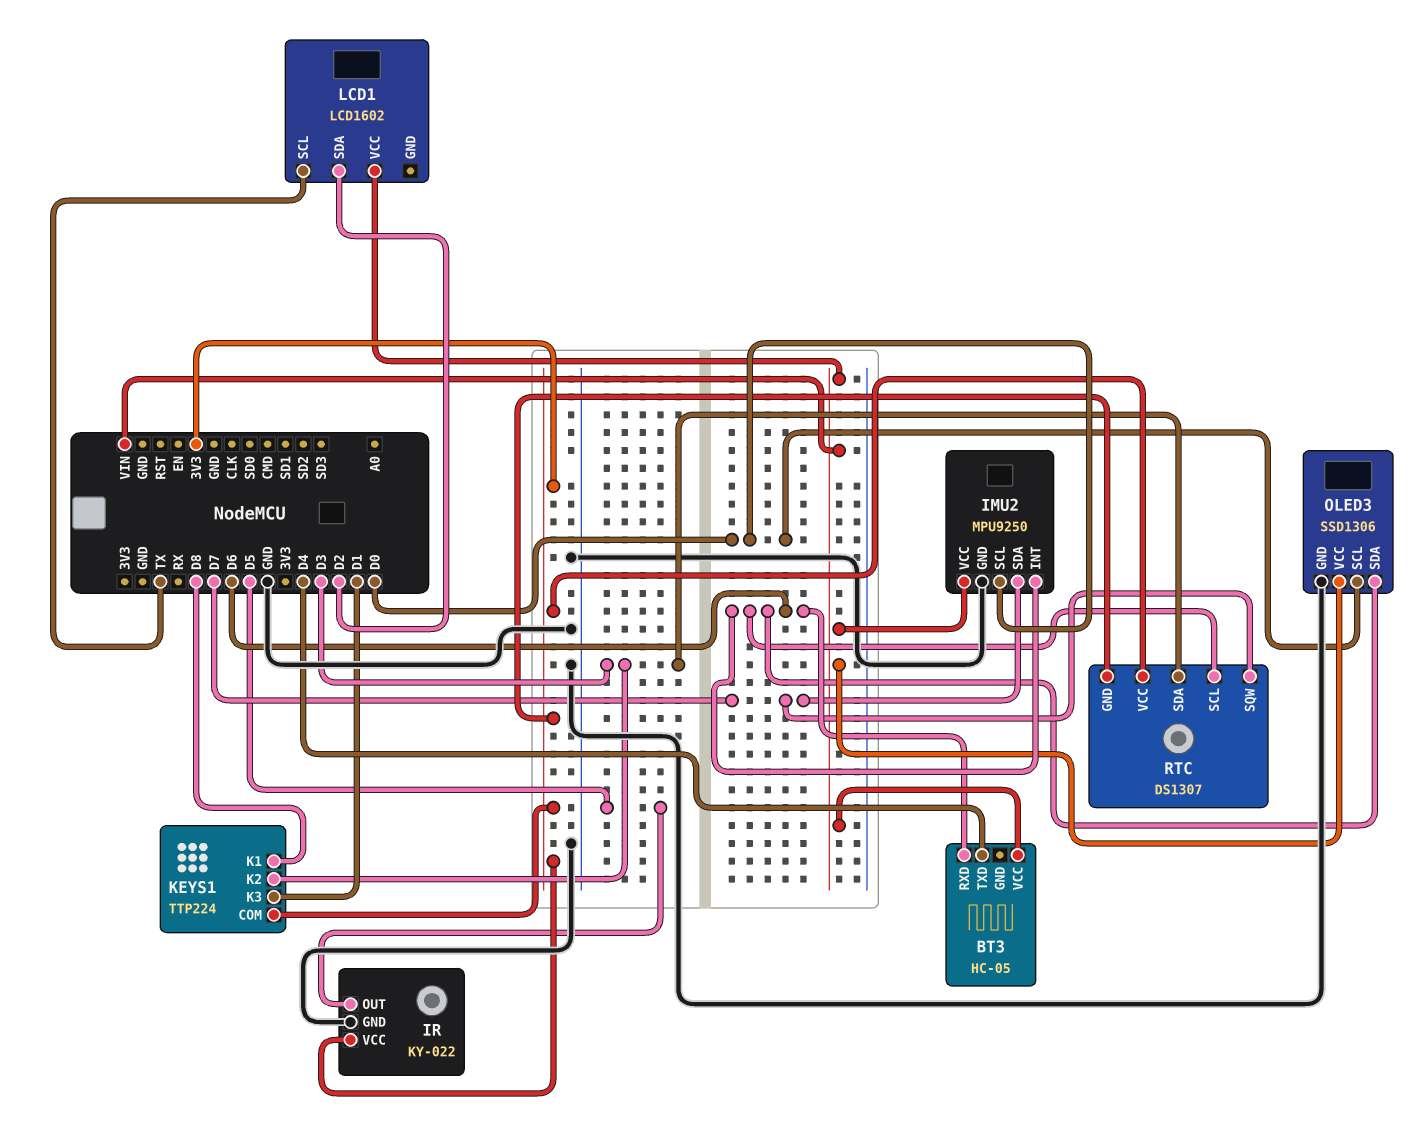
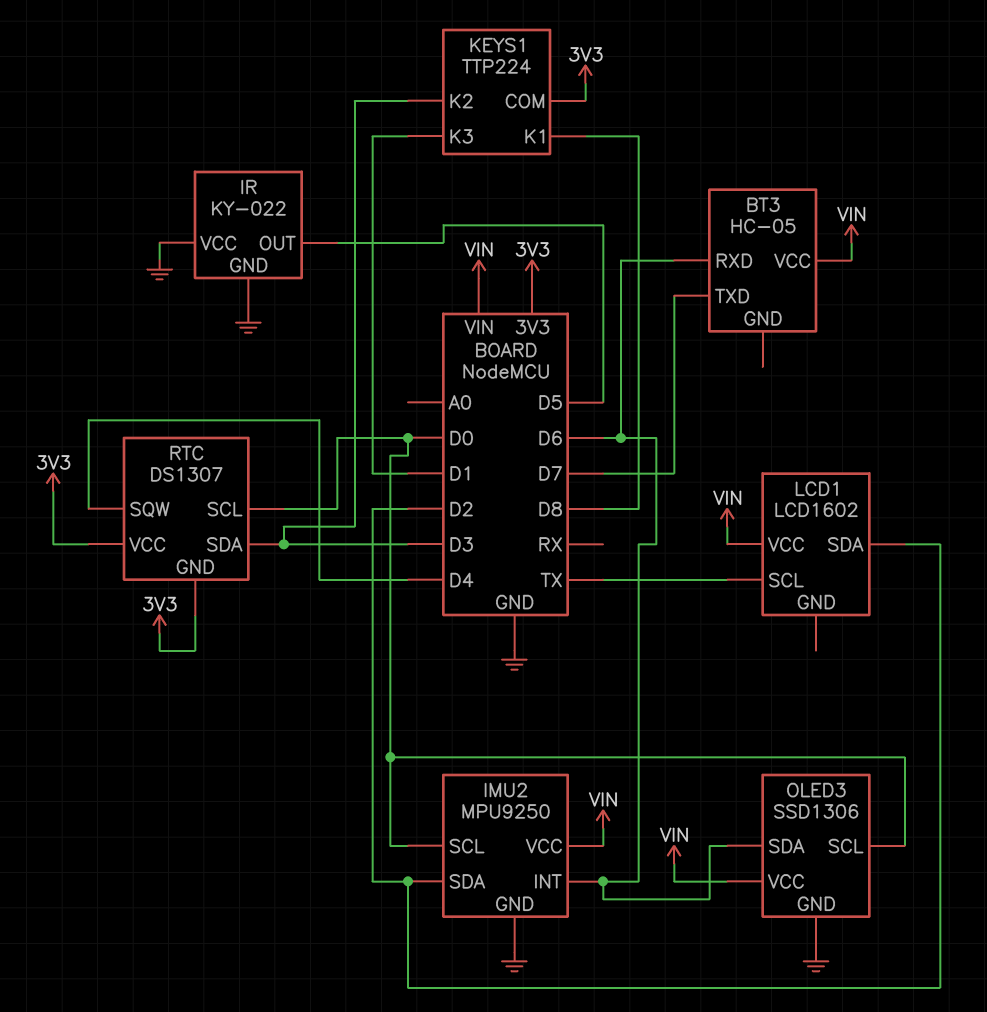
BT3 pin TXD: D4 -> D7
IMU2 pin SDA: D7 -> D2
IR pin VCC: 3V3 -> GND
RTC pin SCL: D6 -> D0
RTC pin SQW: D7 -> D4

